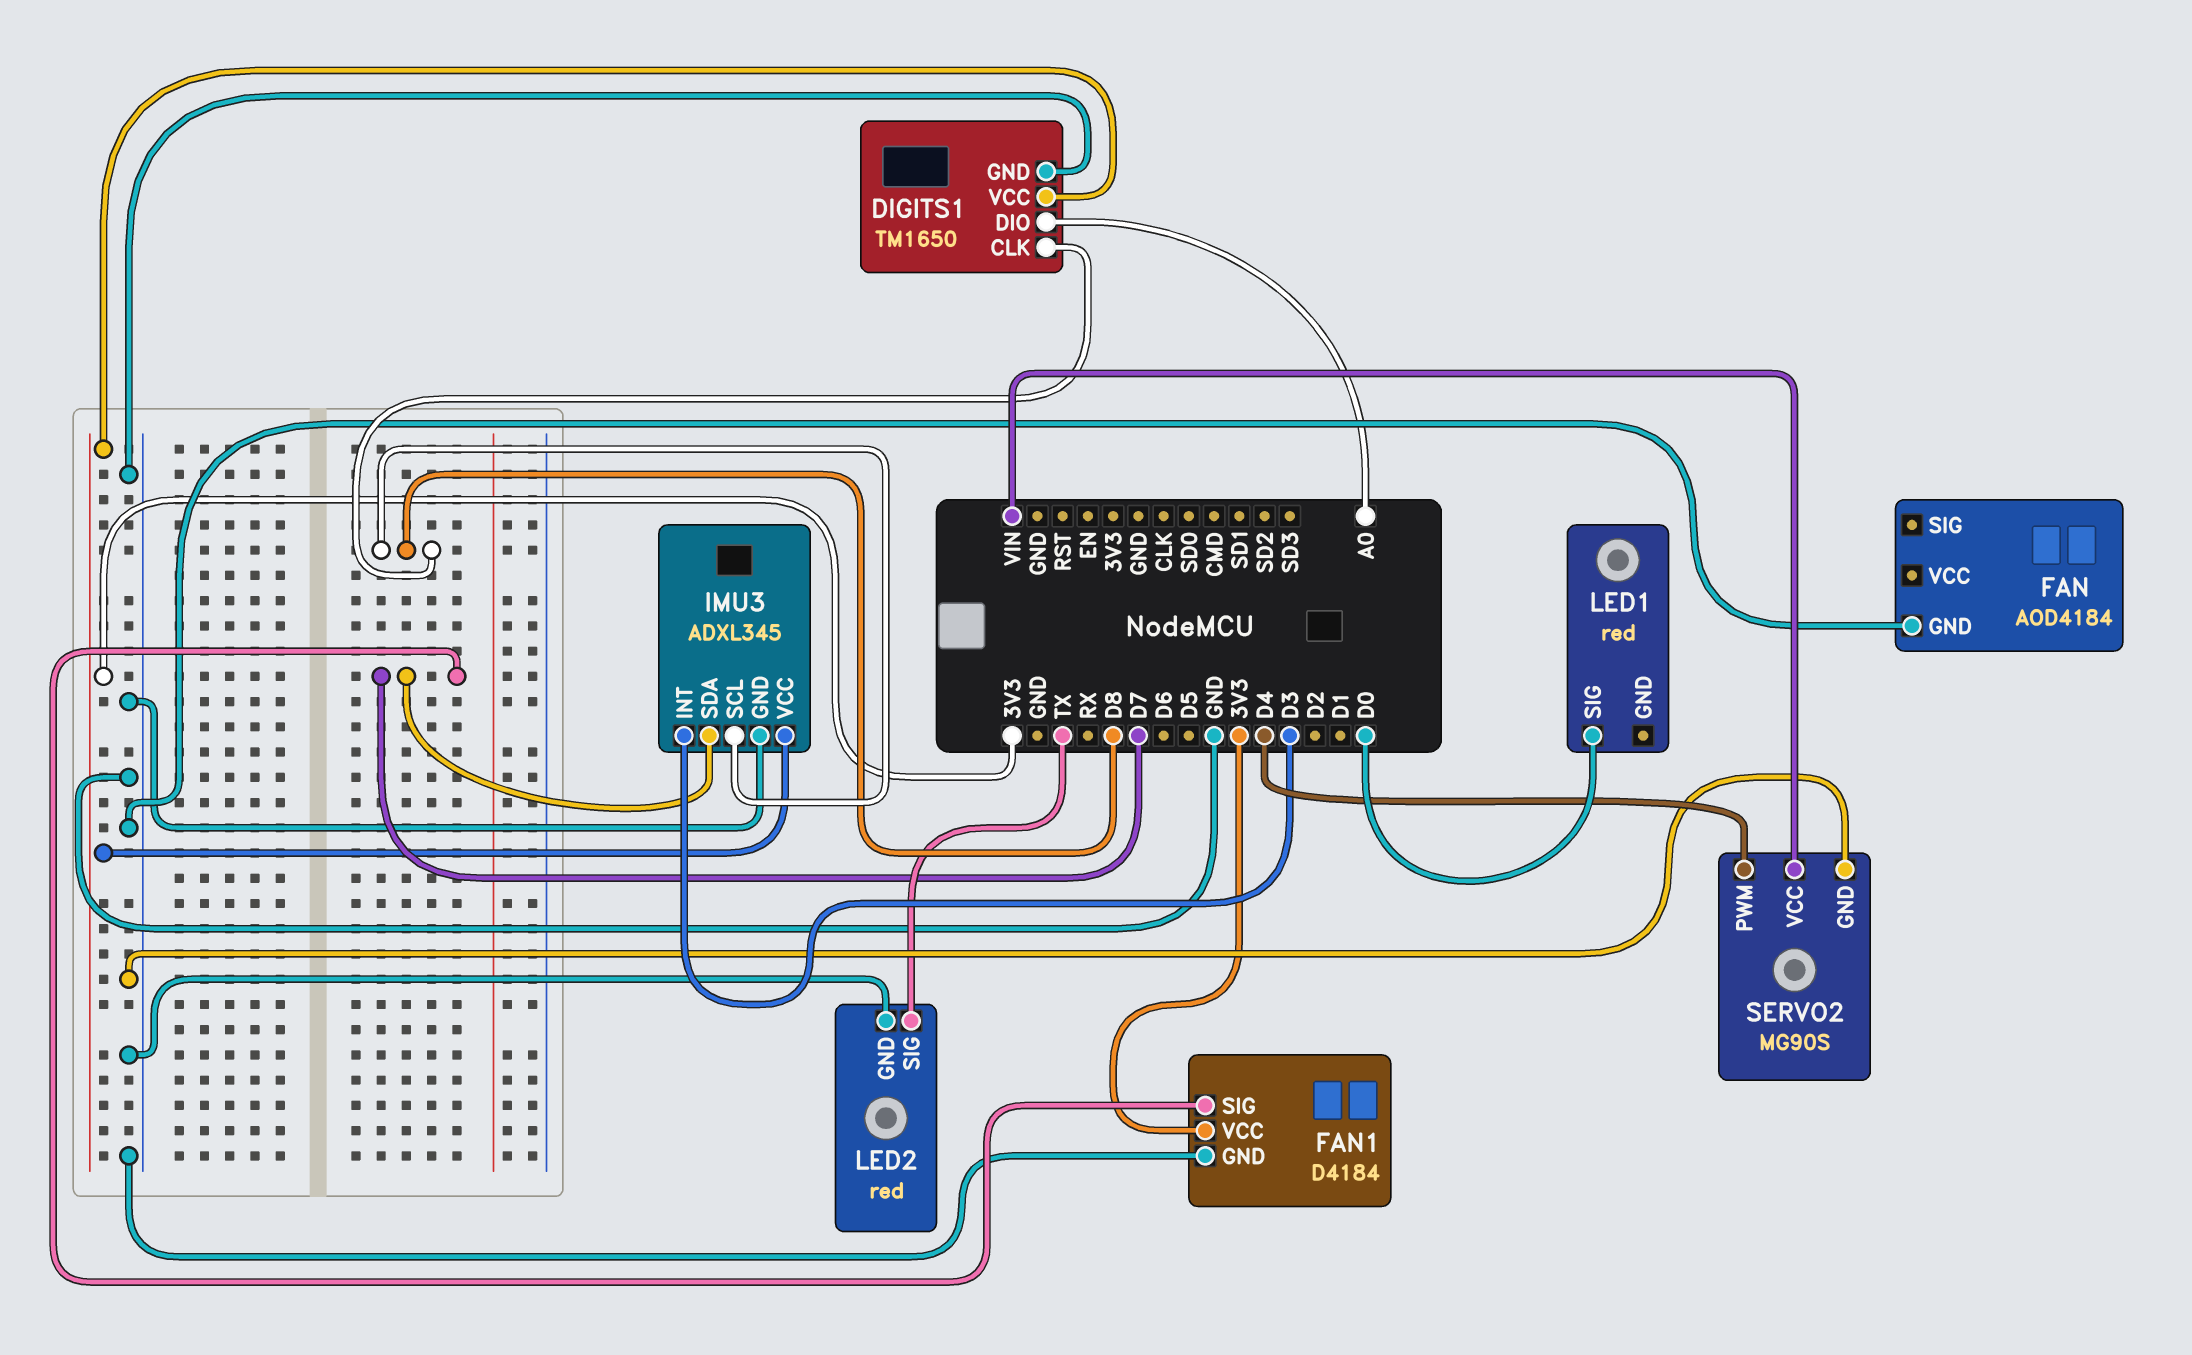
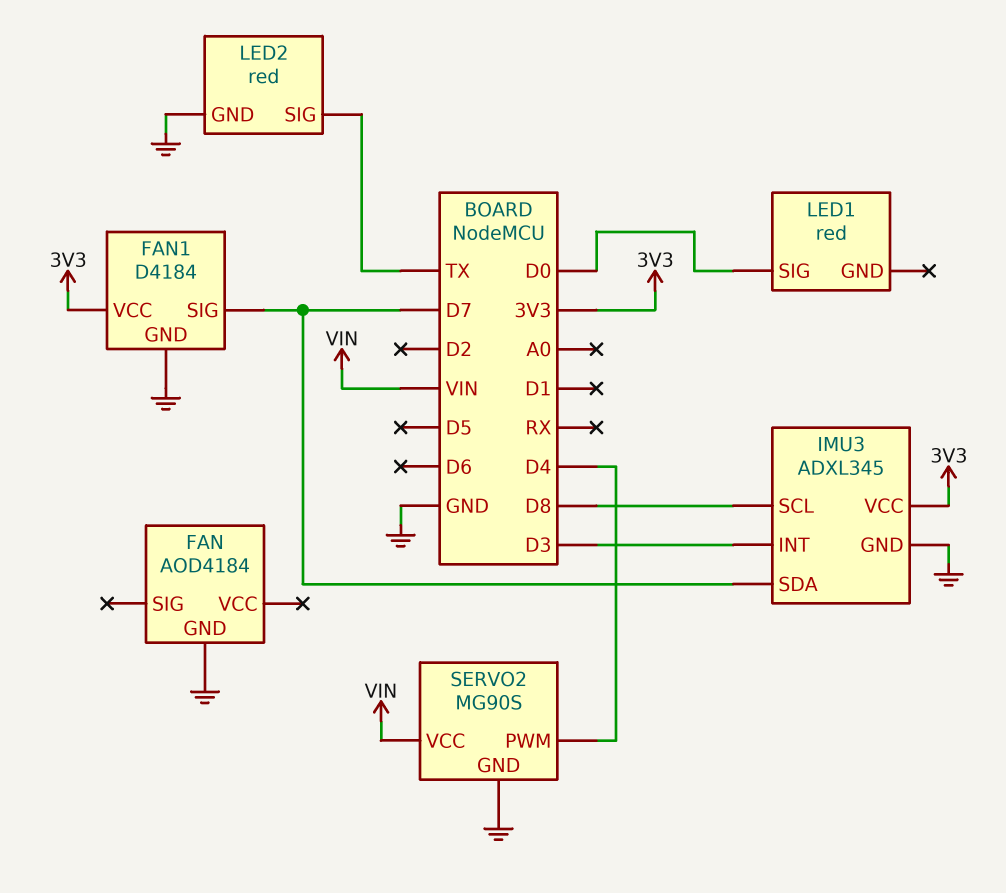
DIGITS1: TM1650 -> none
DIGITS1 pin CLK: D8 -> none
DIGITS1 pin DIO: A0 -> none
DIGITS1 pin GND: GND -> none
DIGITS1 pin VCC: 3V3 -> none

